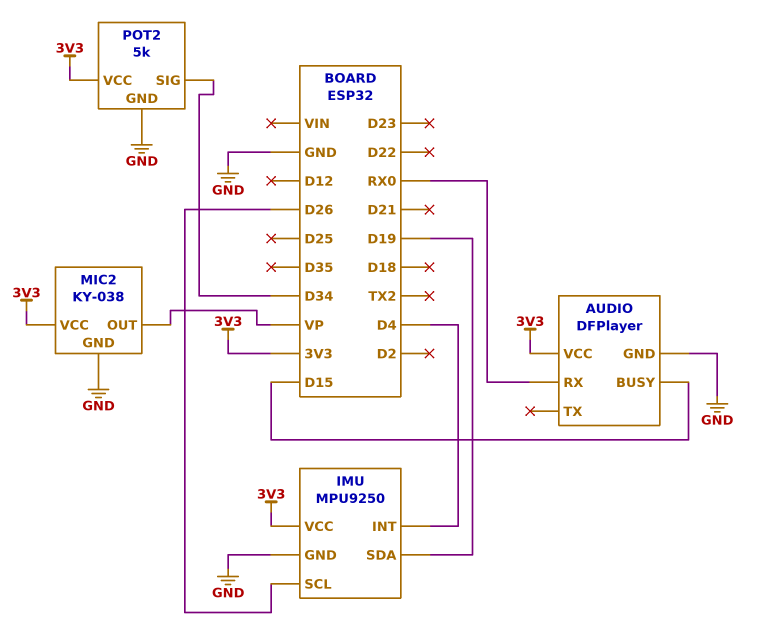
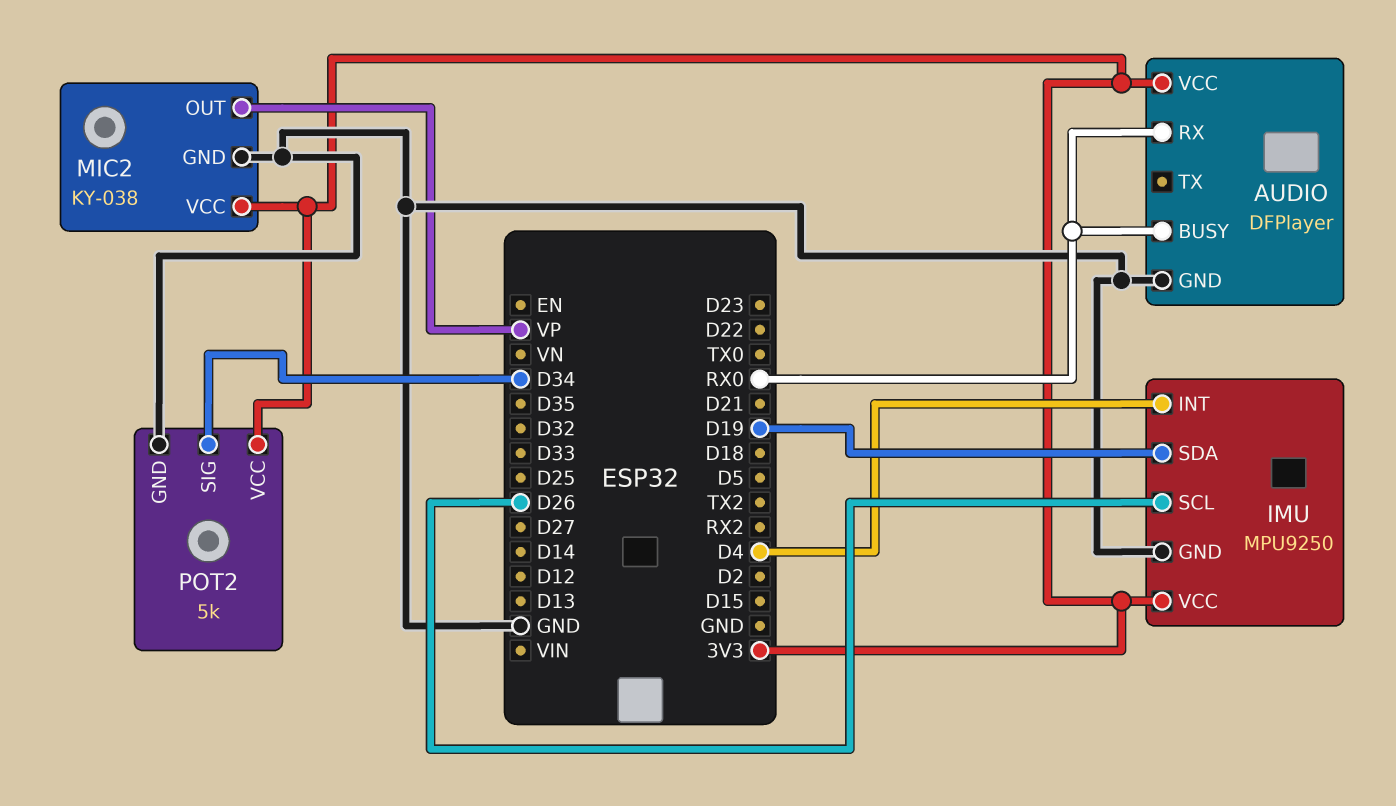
AUDIO pin BUSY: D15 -> RX0

